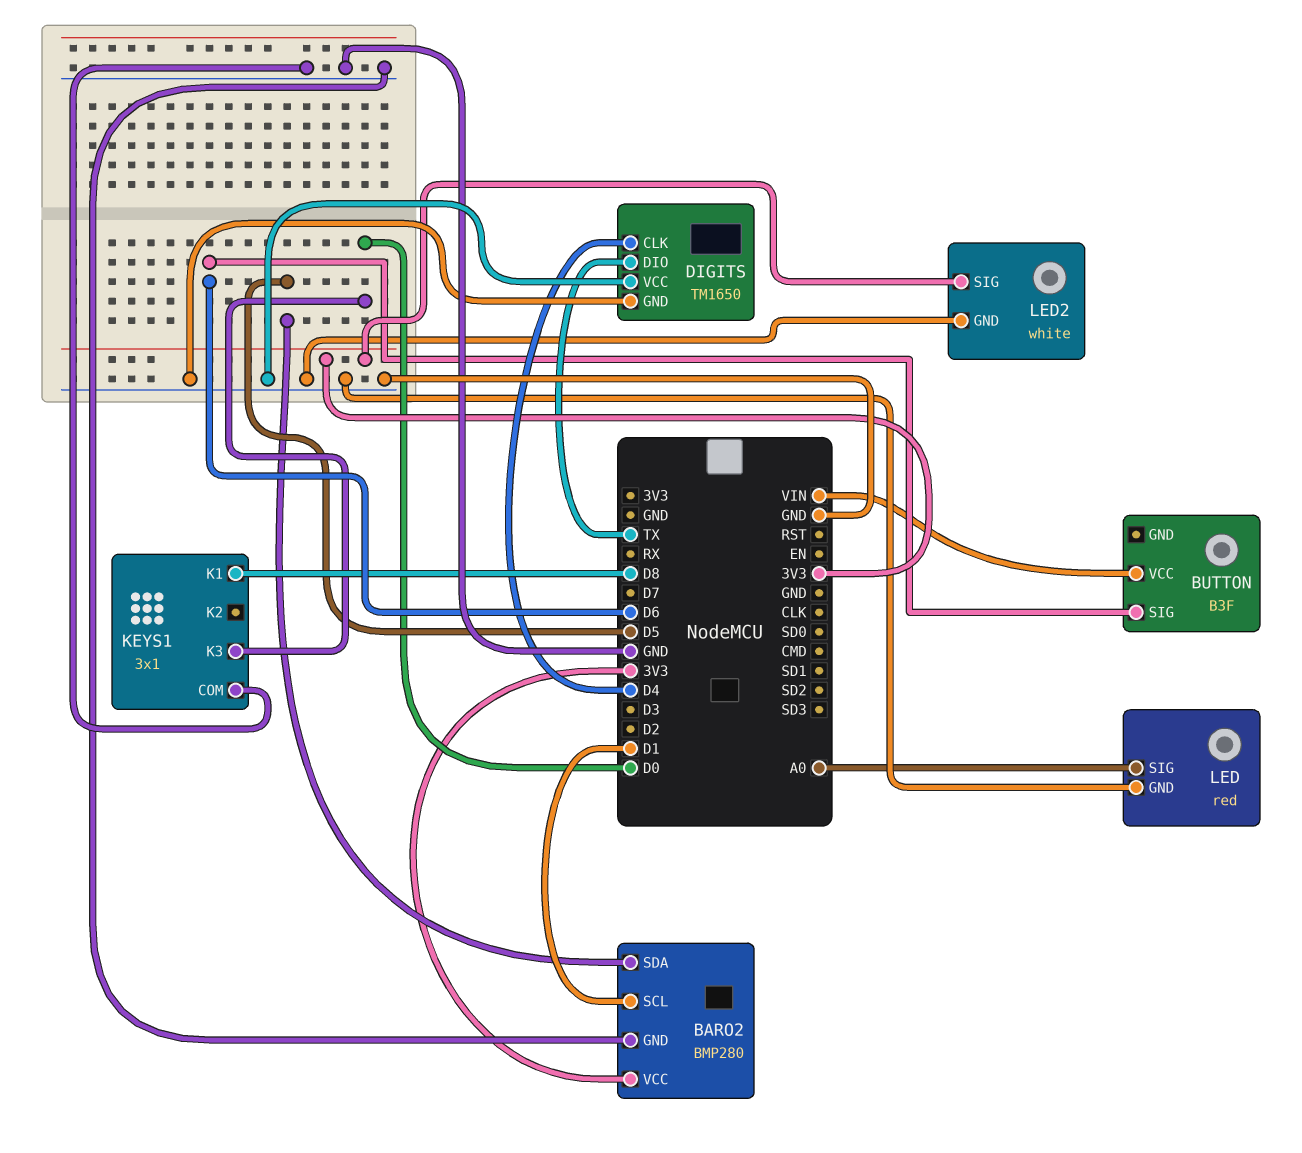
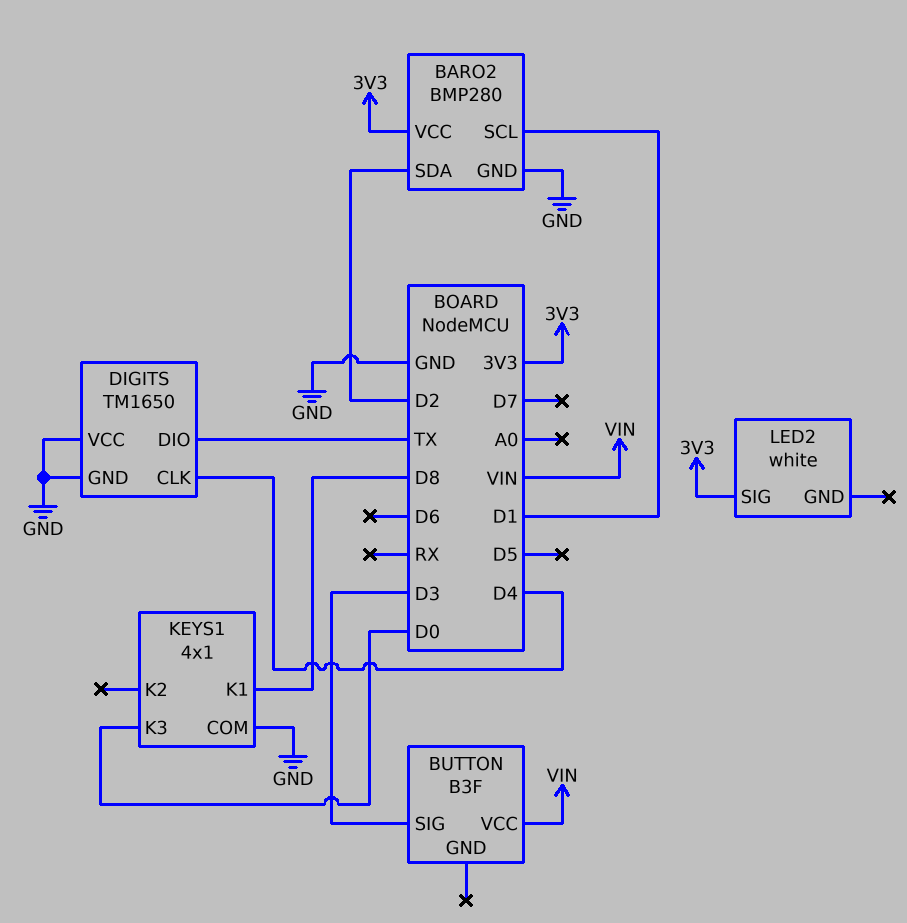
BARO2 pin SDA: D5 -> D2
BUTTON pin SIG: D6 -> D3
KEYS1: 3x1 -> 4x1
LED: red -> none
LED pin GND: GND -> none
LED pin SIG: A0 -> none
LED2 pin GND: GND -> none

